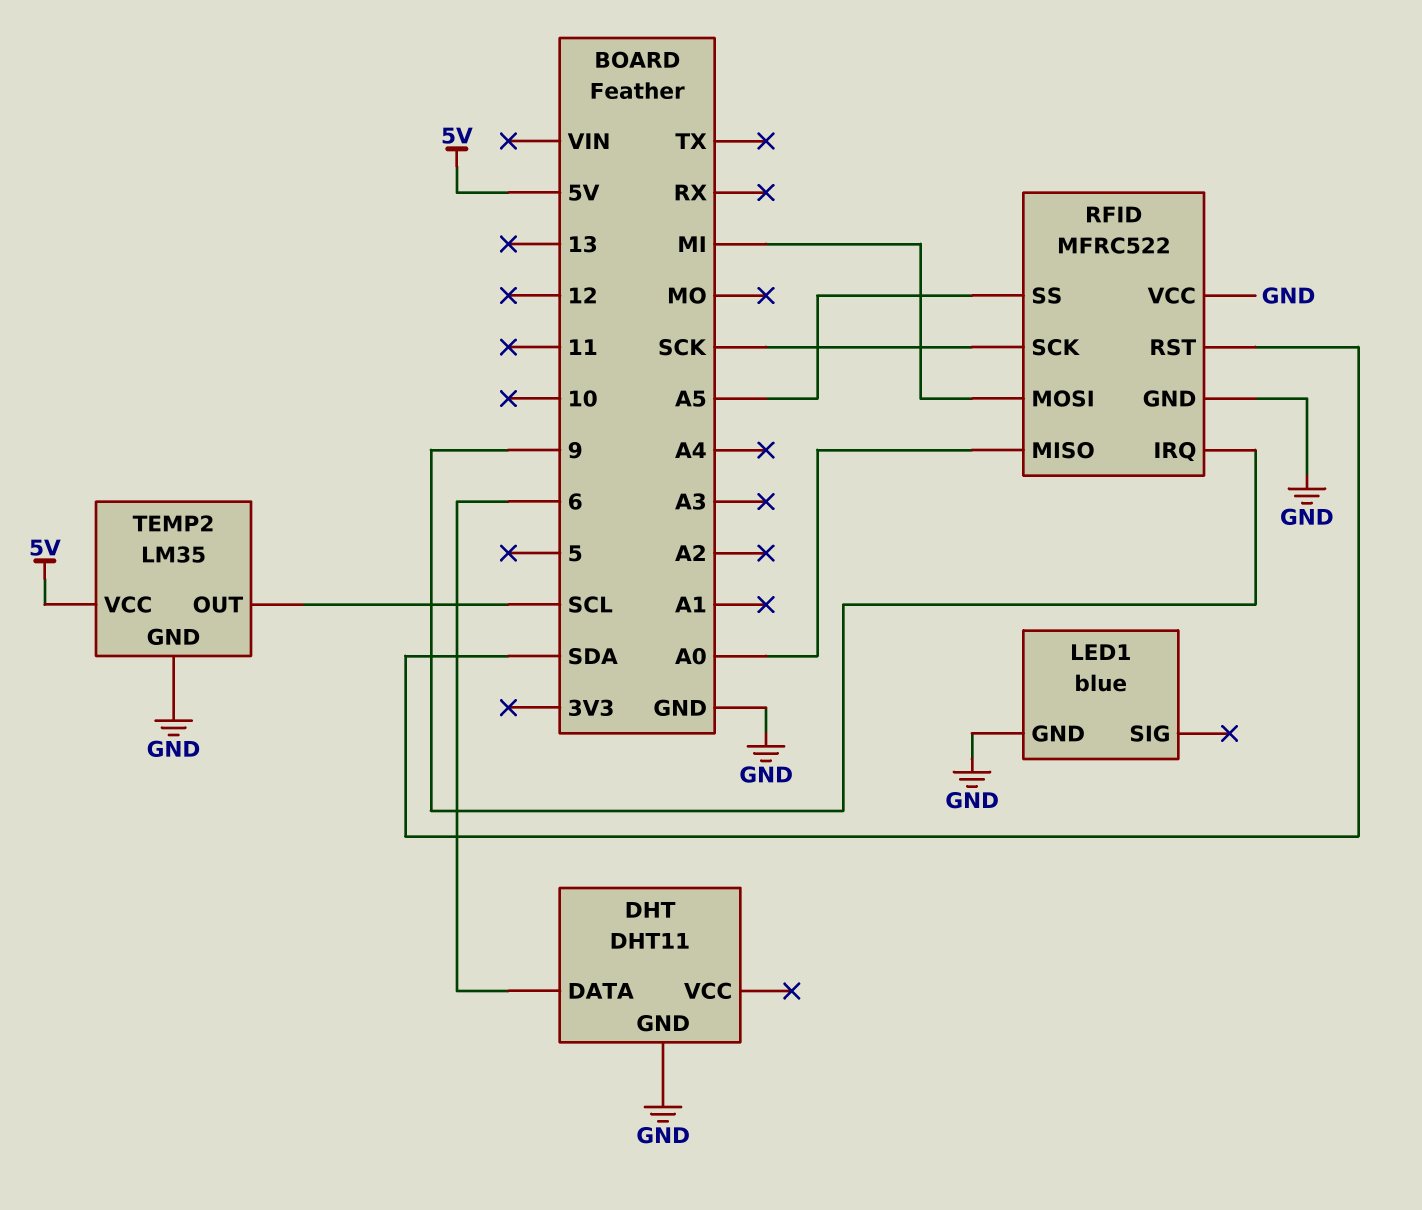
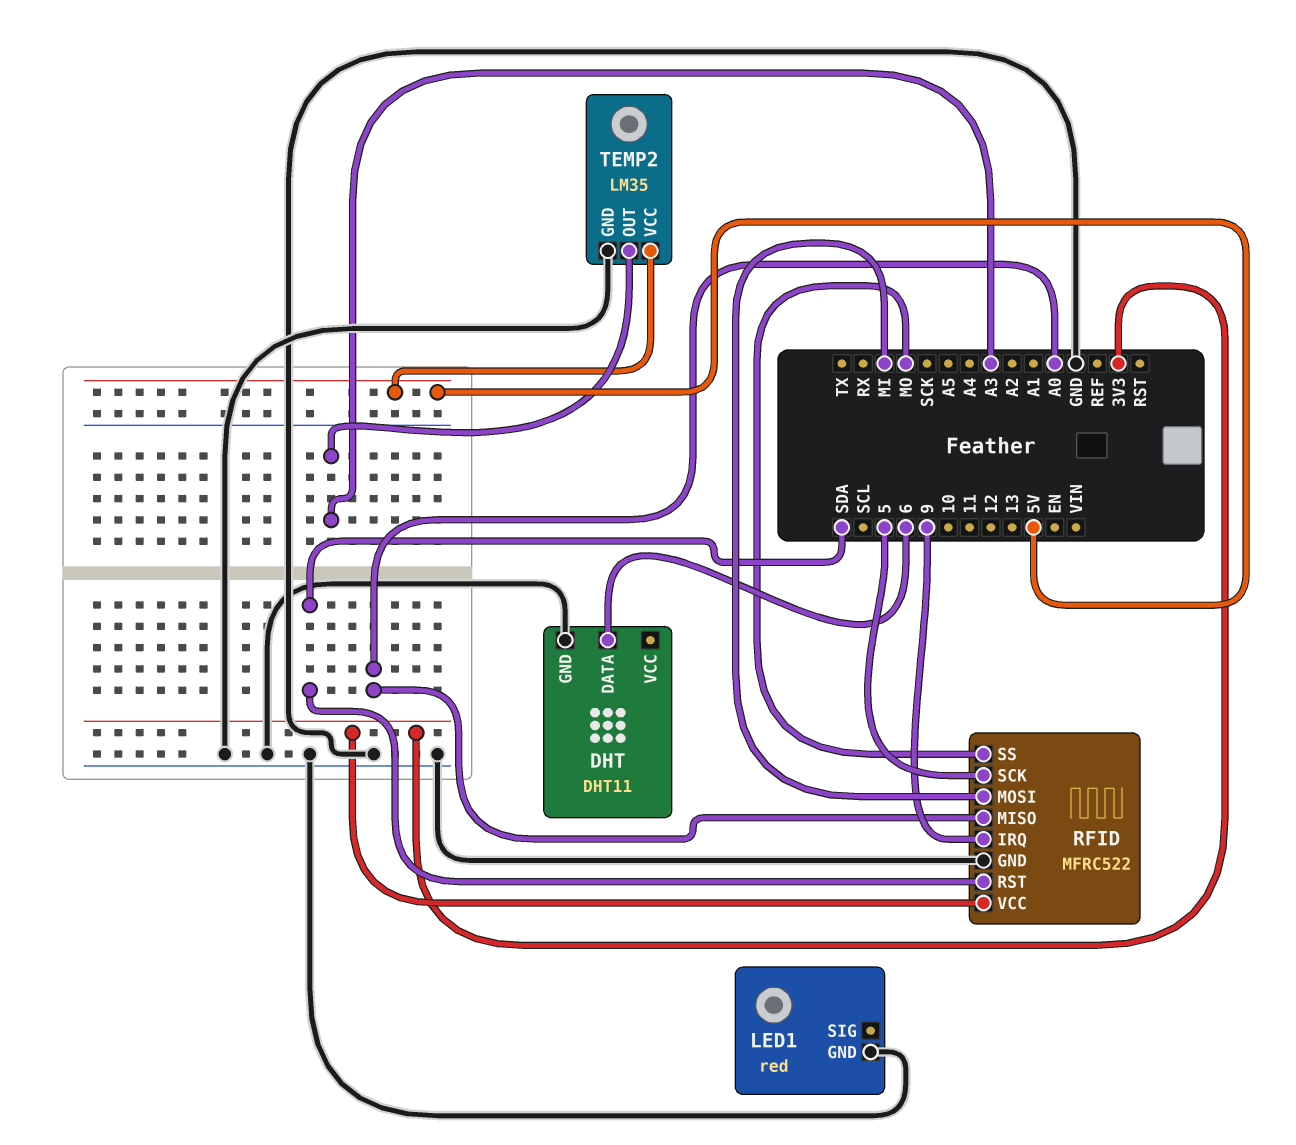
LED1: blue -> red
RFID pin SCK: SCK -> 5
RFID pin SS: A5 -> MO
RFID pin VCC: GND -> 3V3
TEMP2 pin OUT: SCL -> A3

